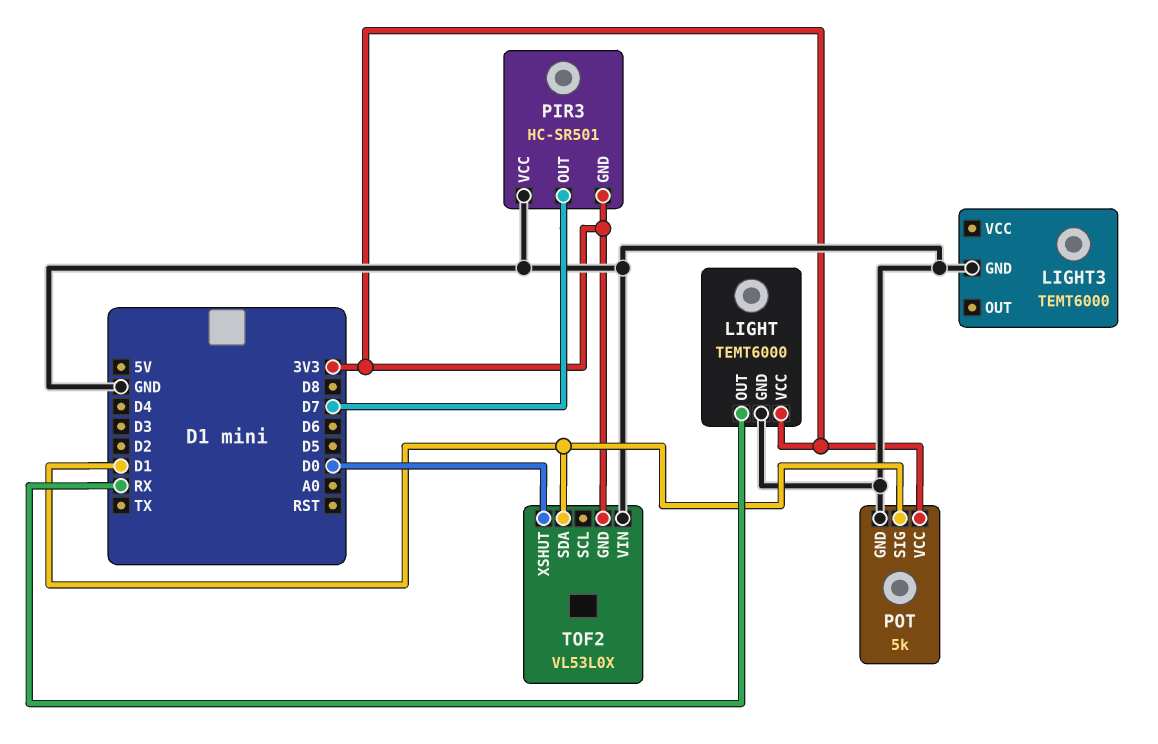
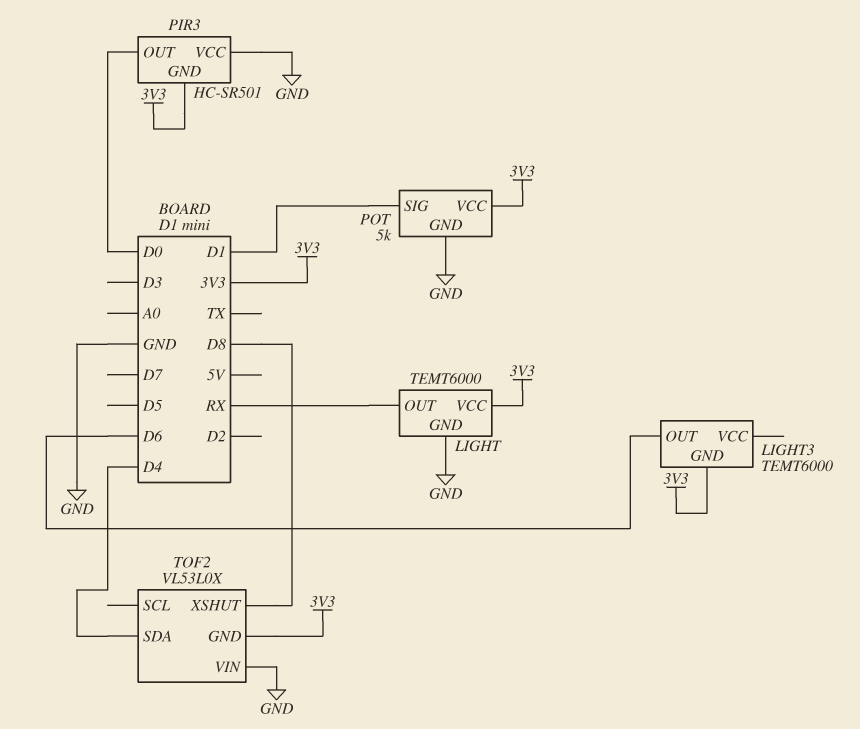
LIGHT3 pin GND: GND -> 3V3
LIGHT3 pin OUT: none -> D6
PIR3 pin OUT: D7 -> D0
TOF2 pin SDA: D1 -> D4
TOF2 pin XSHUT: D0 -> D8

